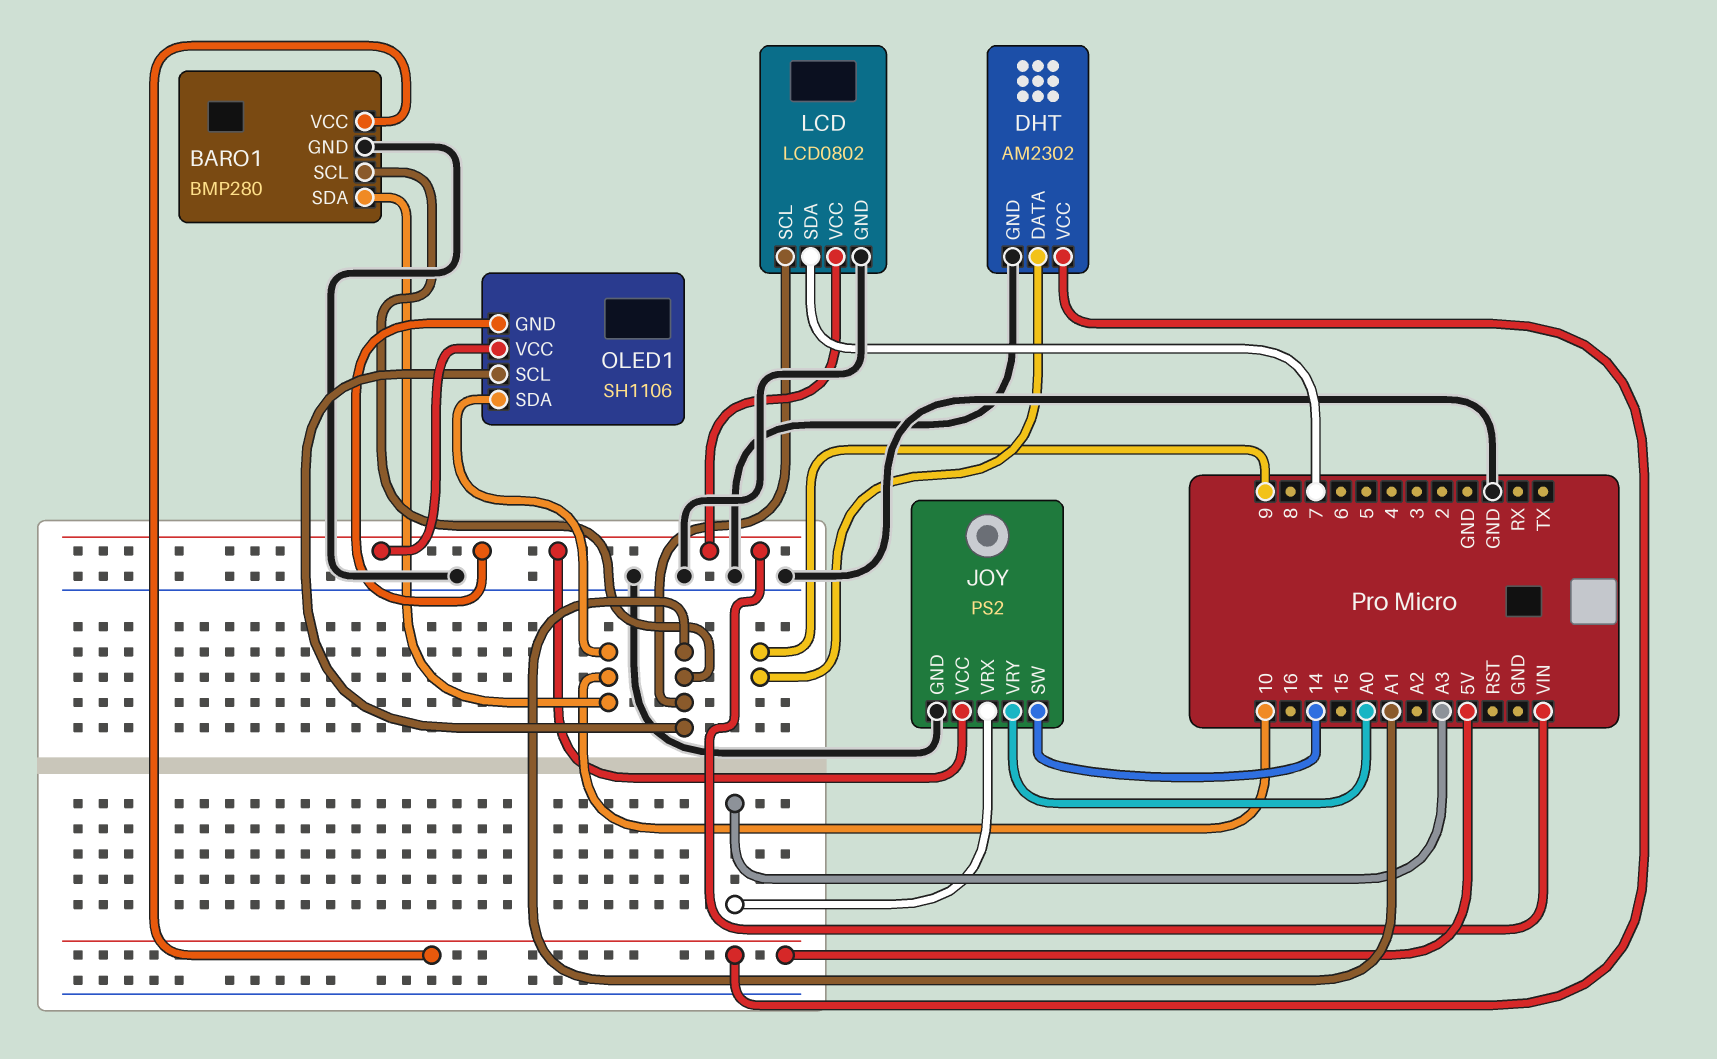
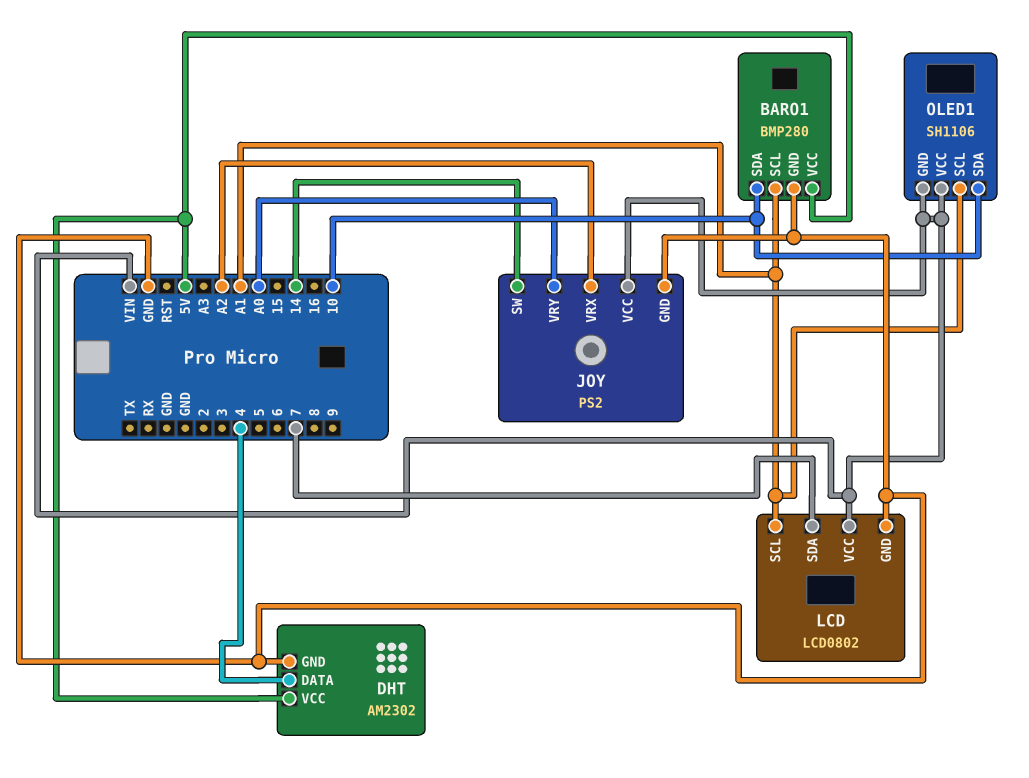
DHT pin DATA: 9 -> 4
JOY pin VRX: A3 -> A2

